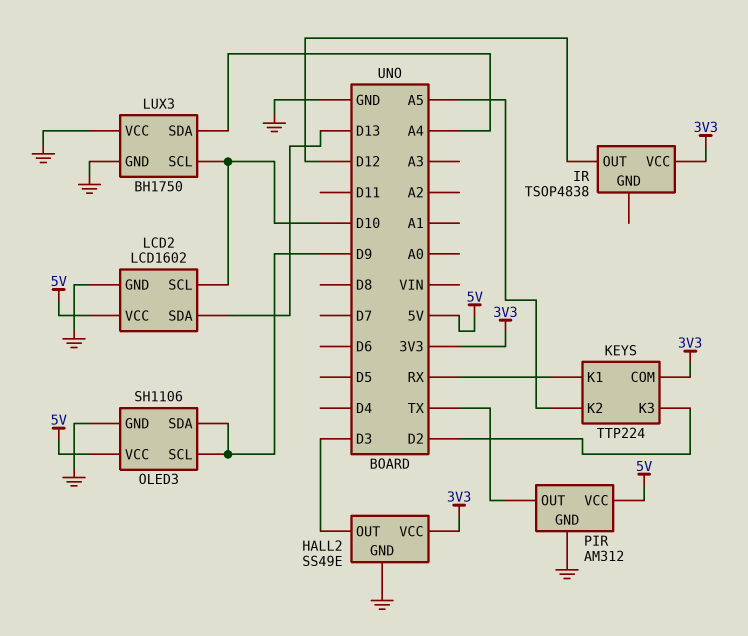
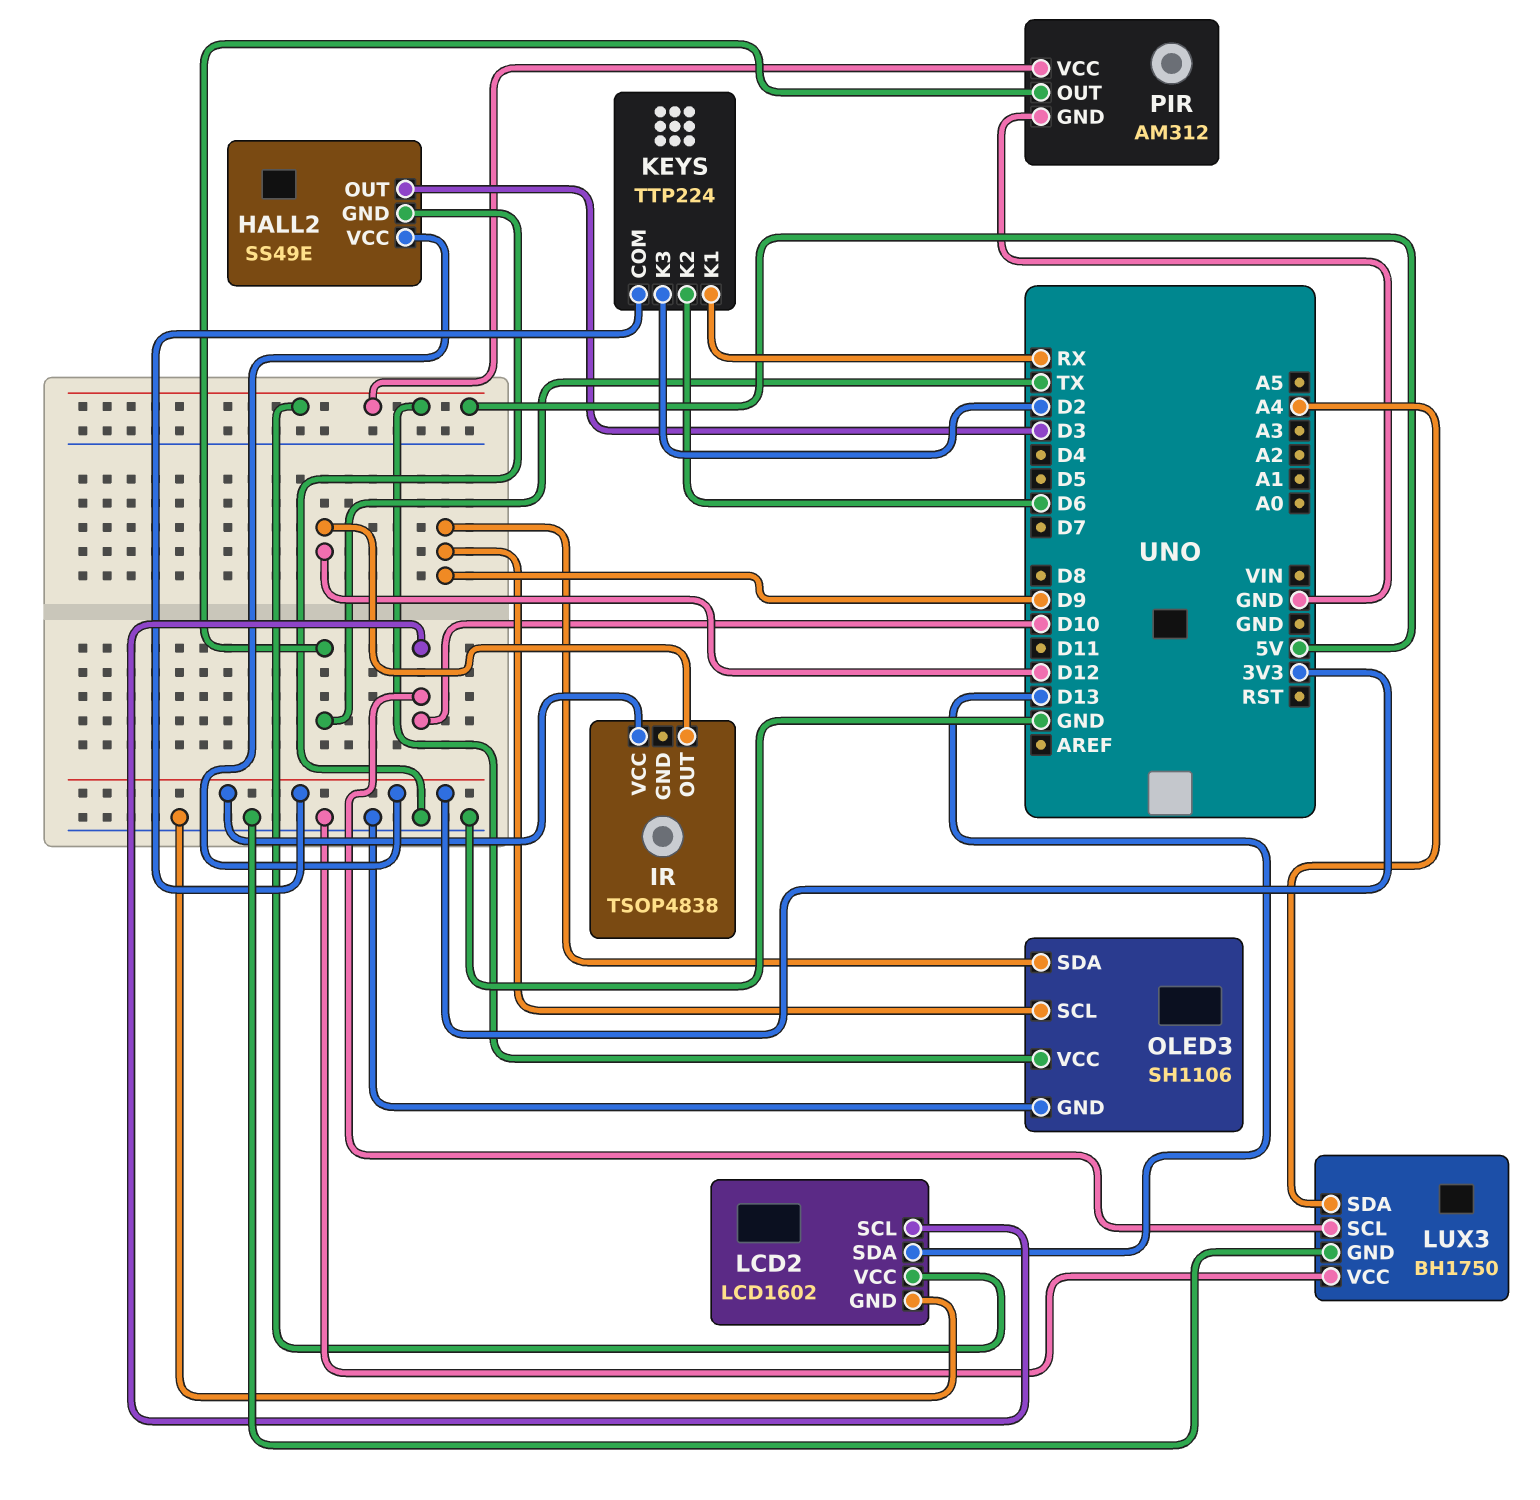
KEYS pin K2: A5 -> D6

